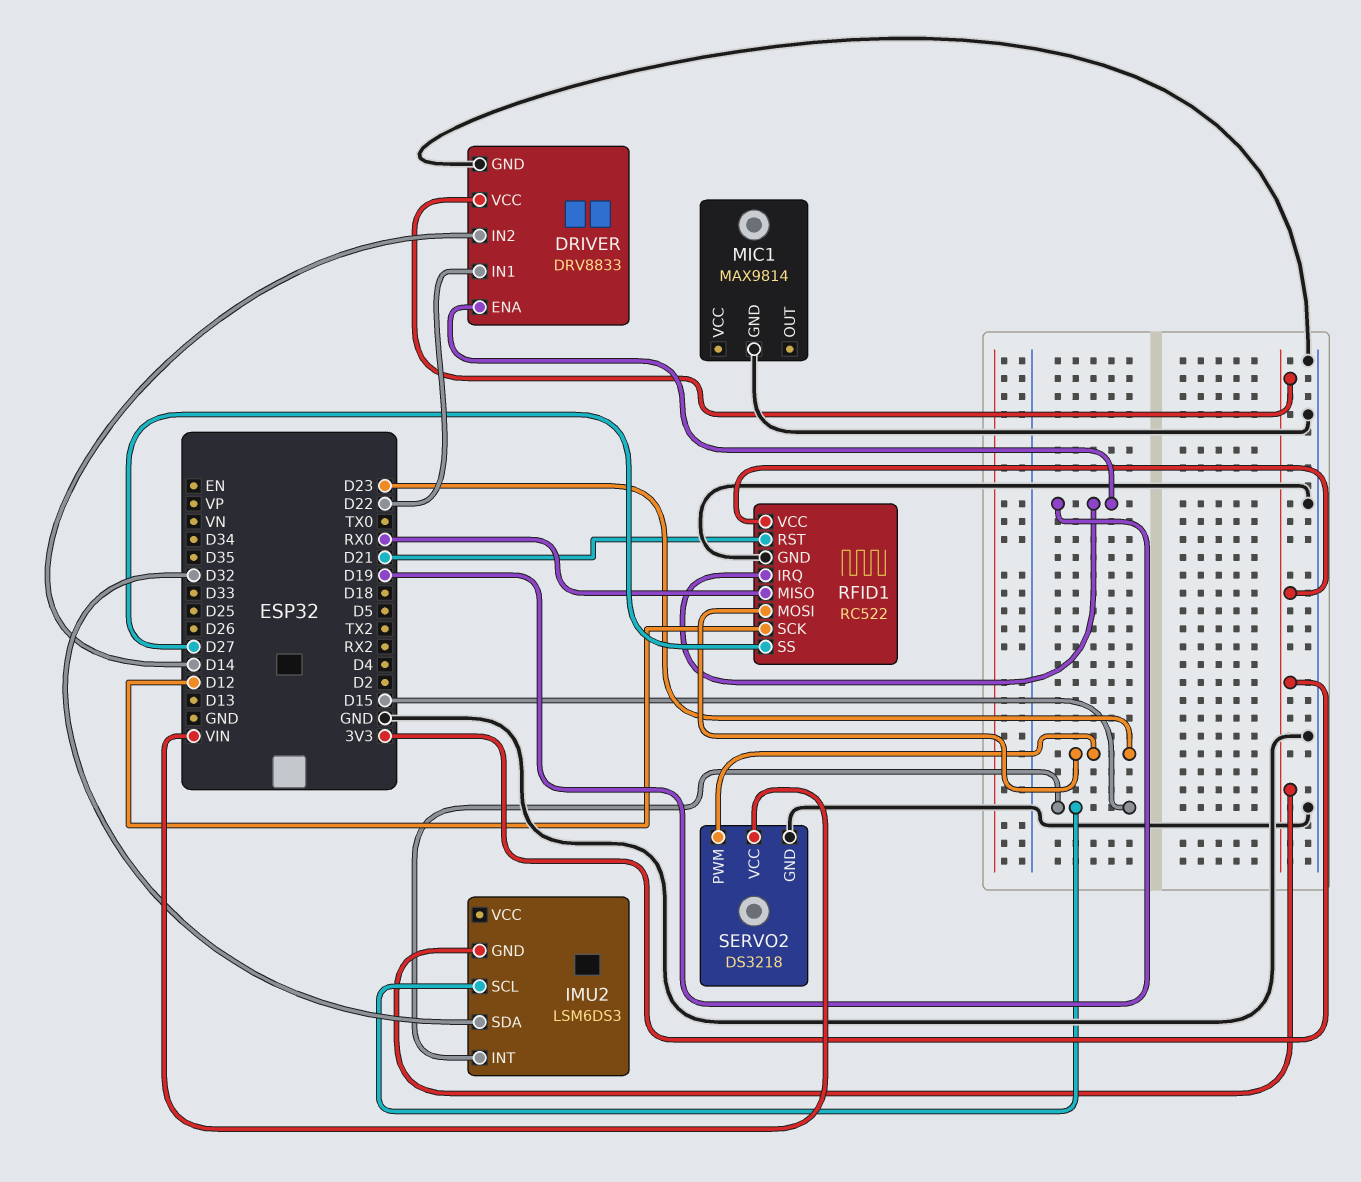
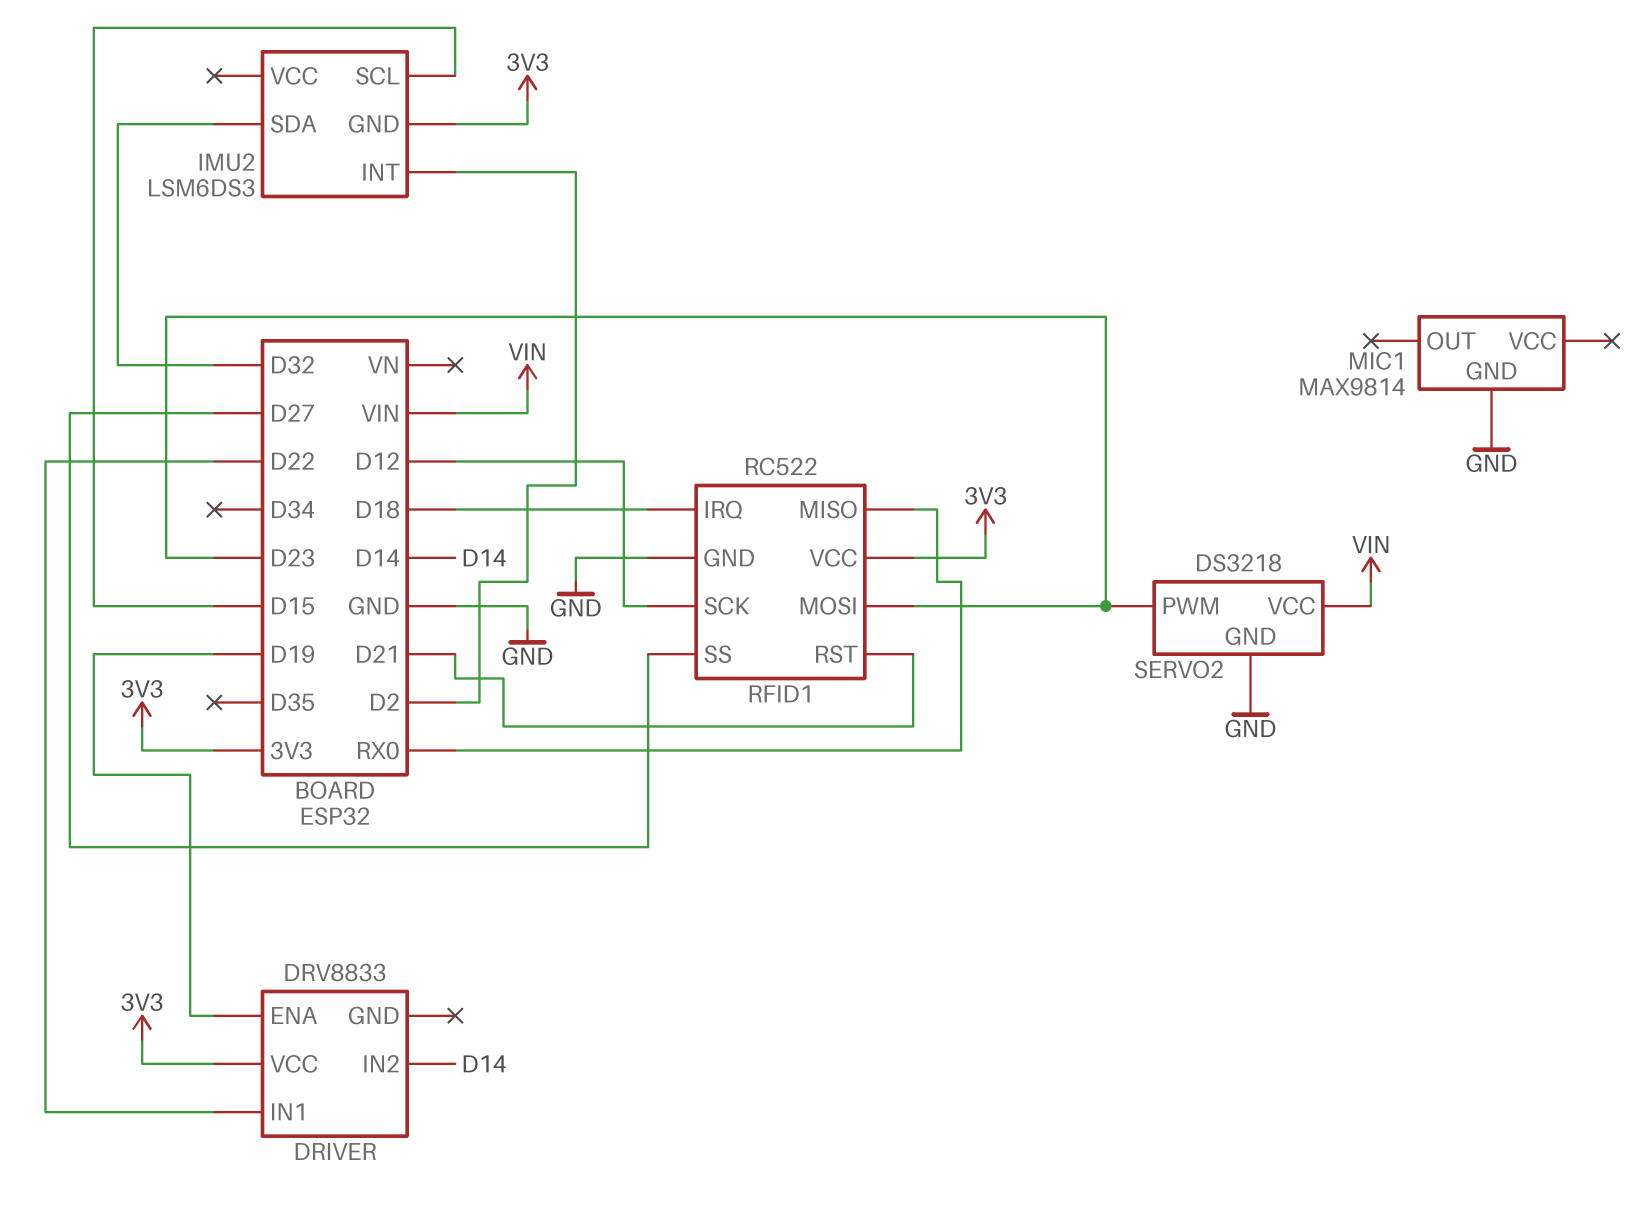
DRIVER pin GND: GND -> none
IMU2 pin INT: D15 -> D2
RFID1 pin IRQ: D19 -> D18

